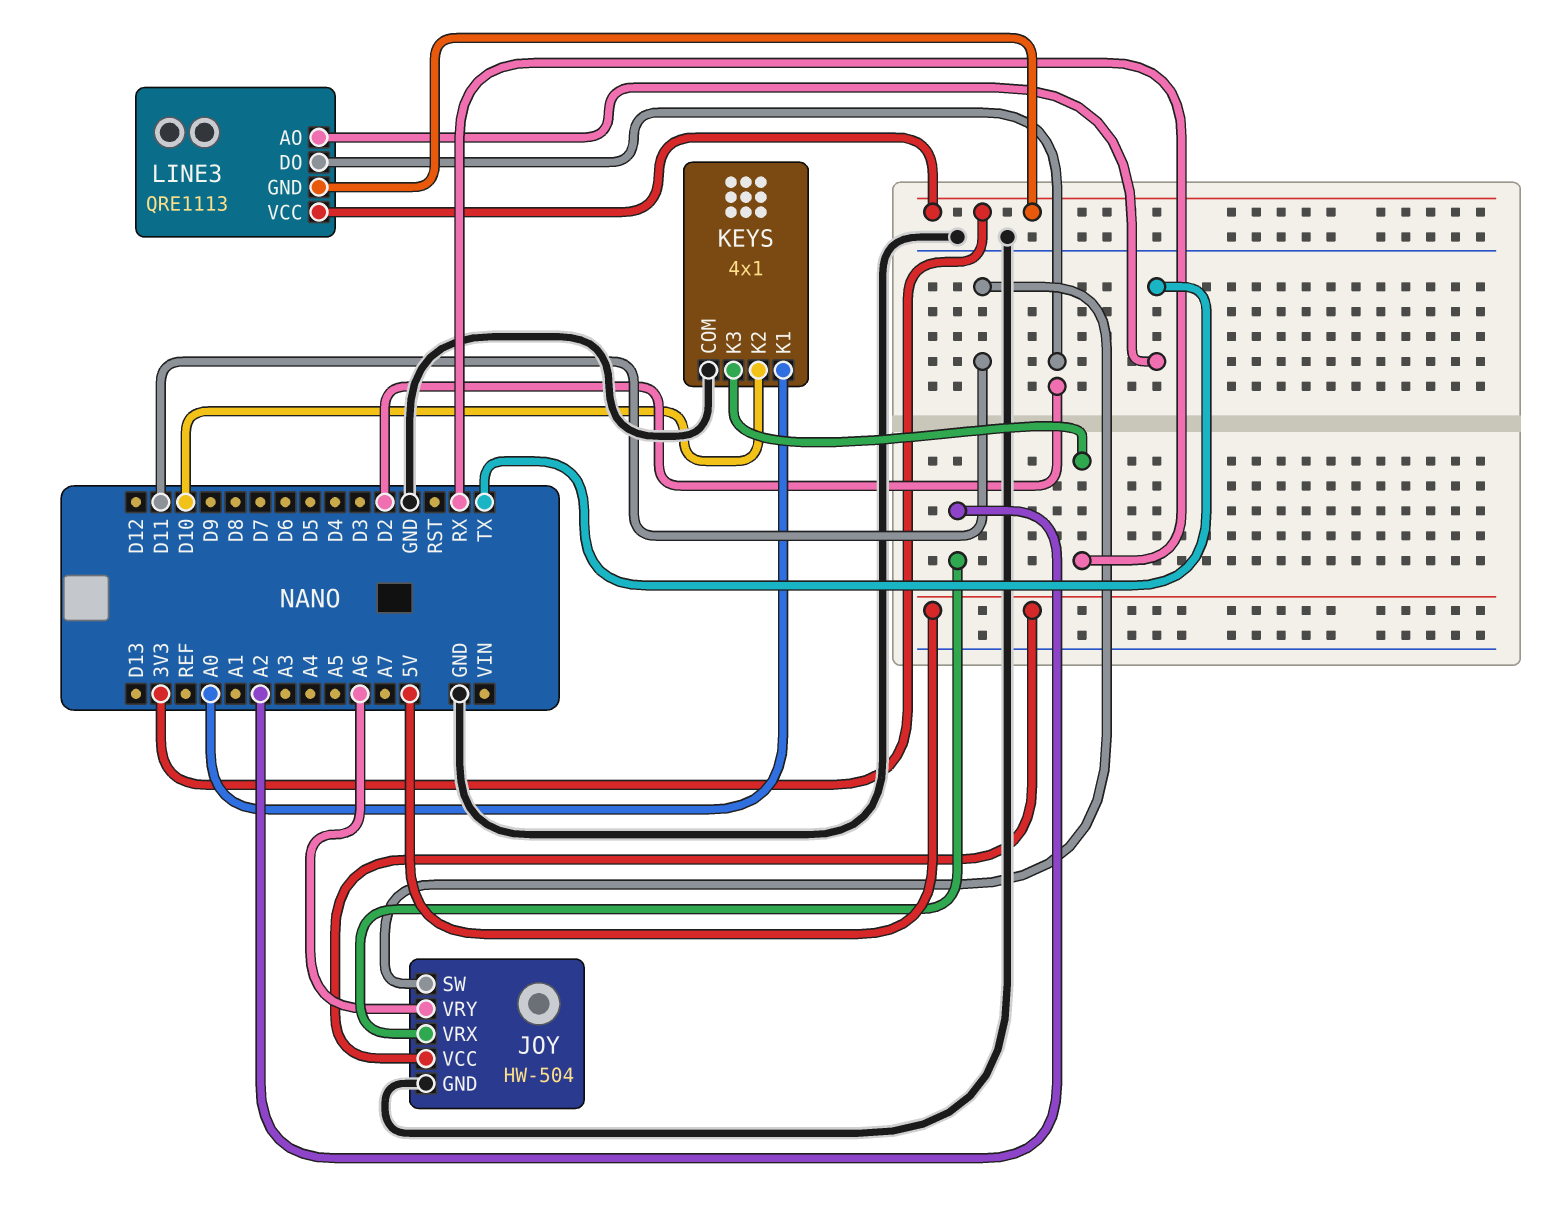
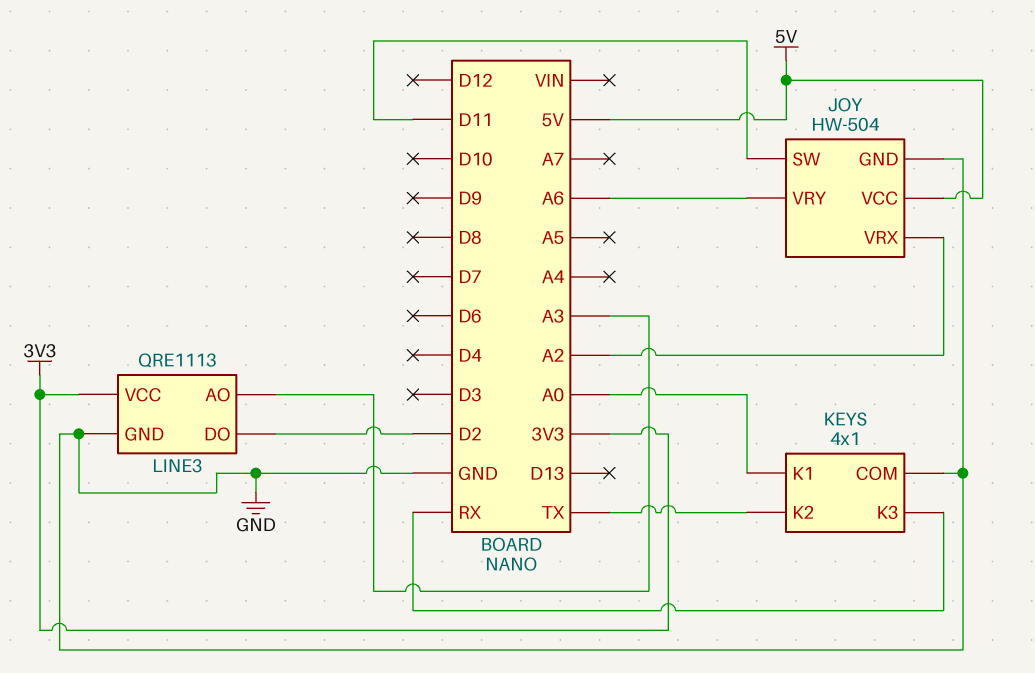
KEYS pin K2: D10 -> TX
LINE3 pin AO: TX -> A3
LINE3 pin GND: 3V3 -> GND

